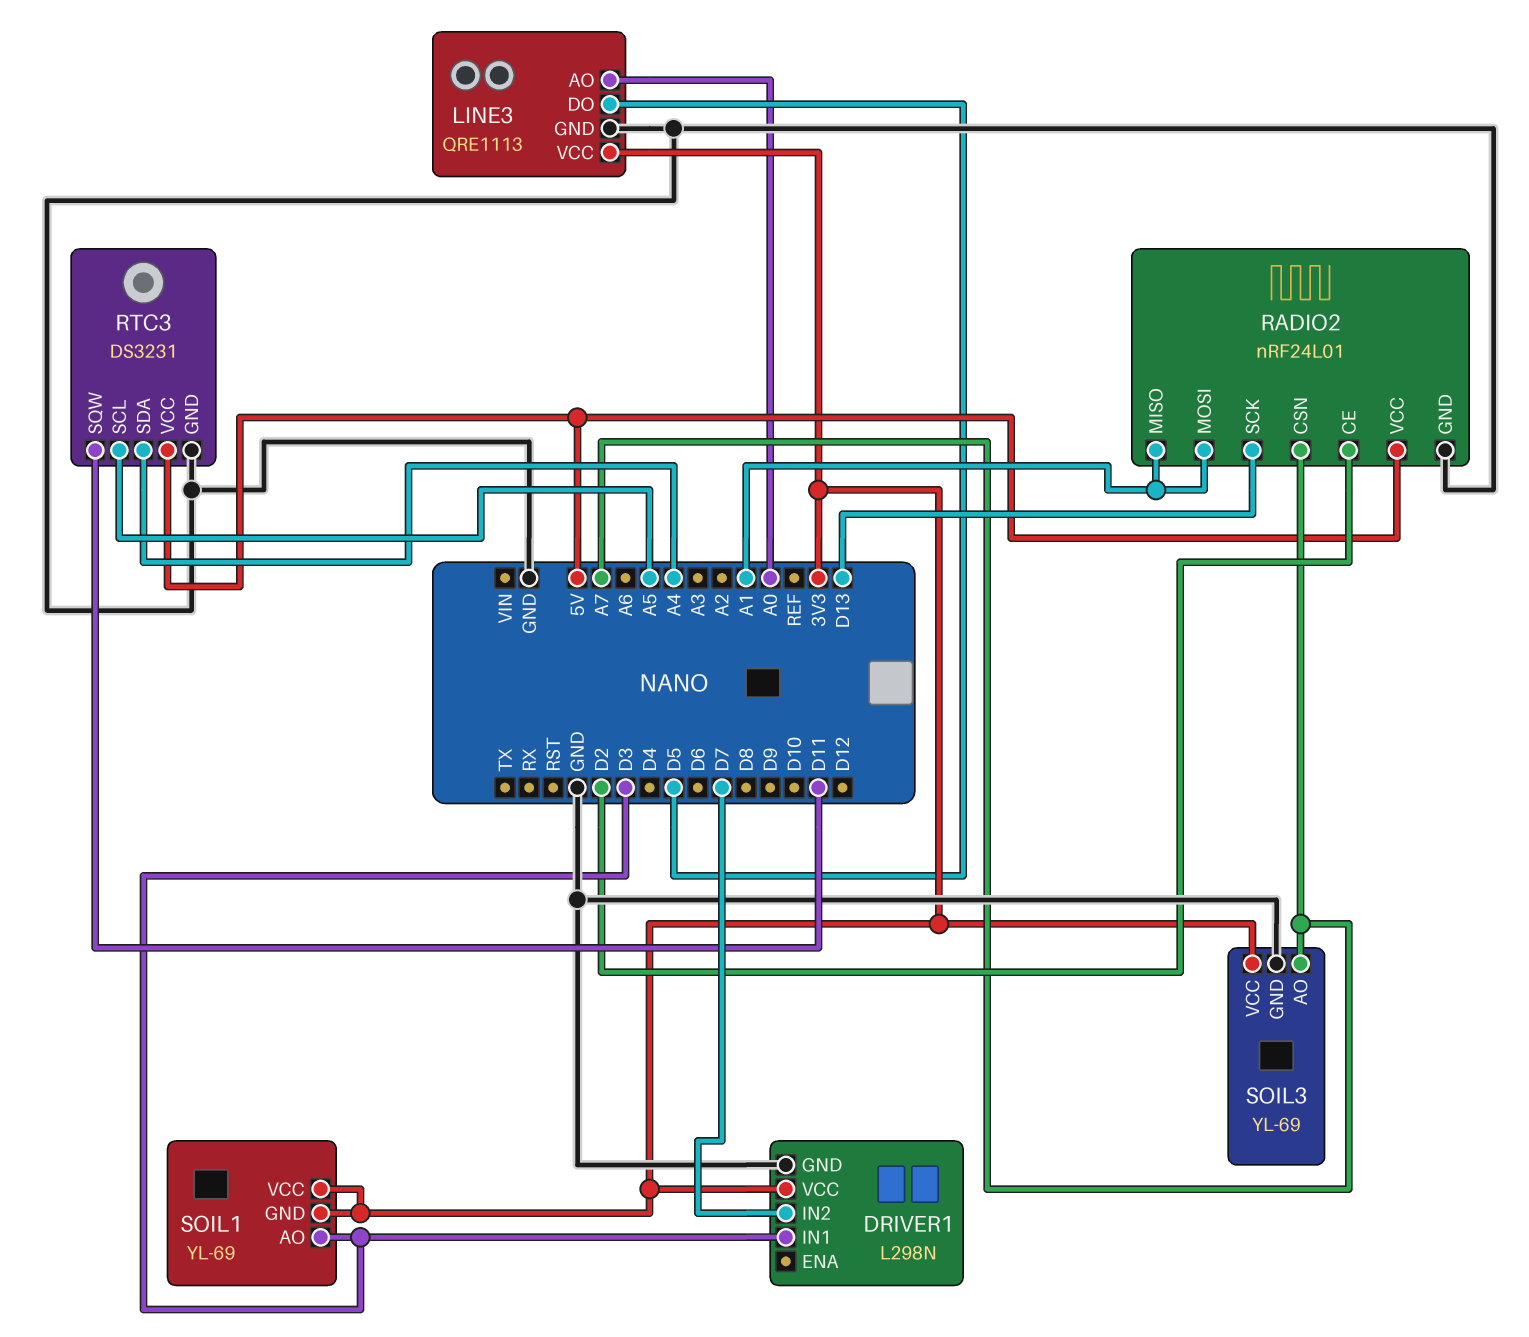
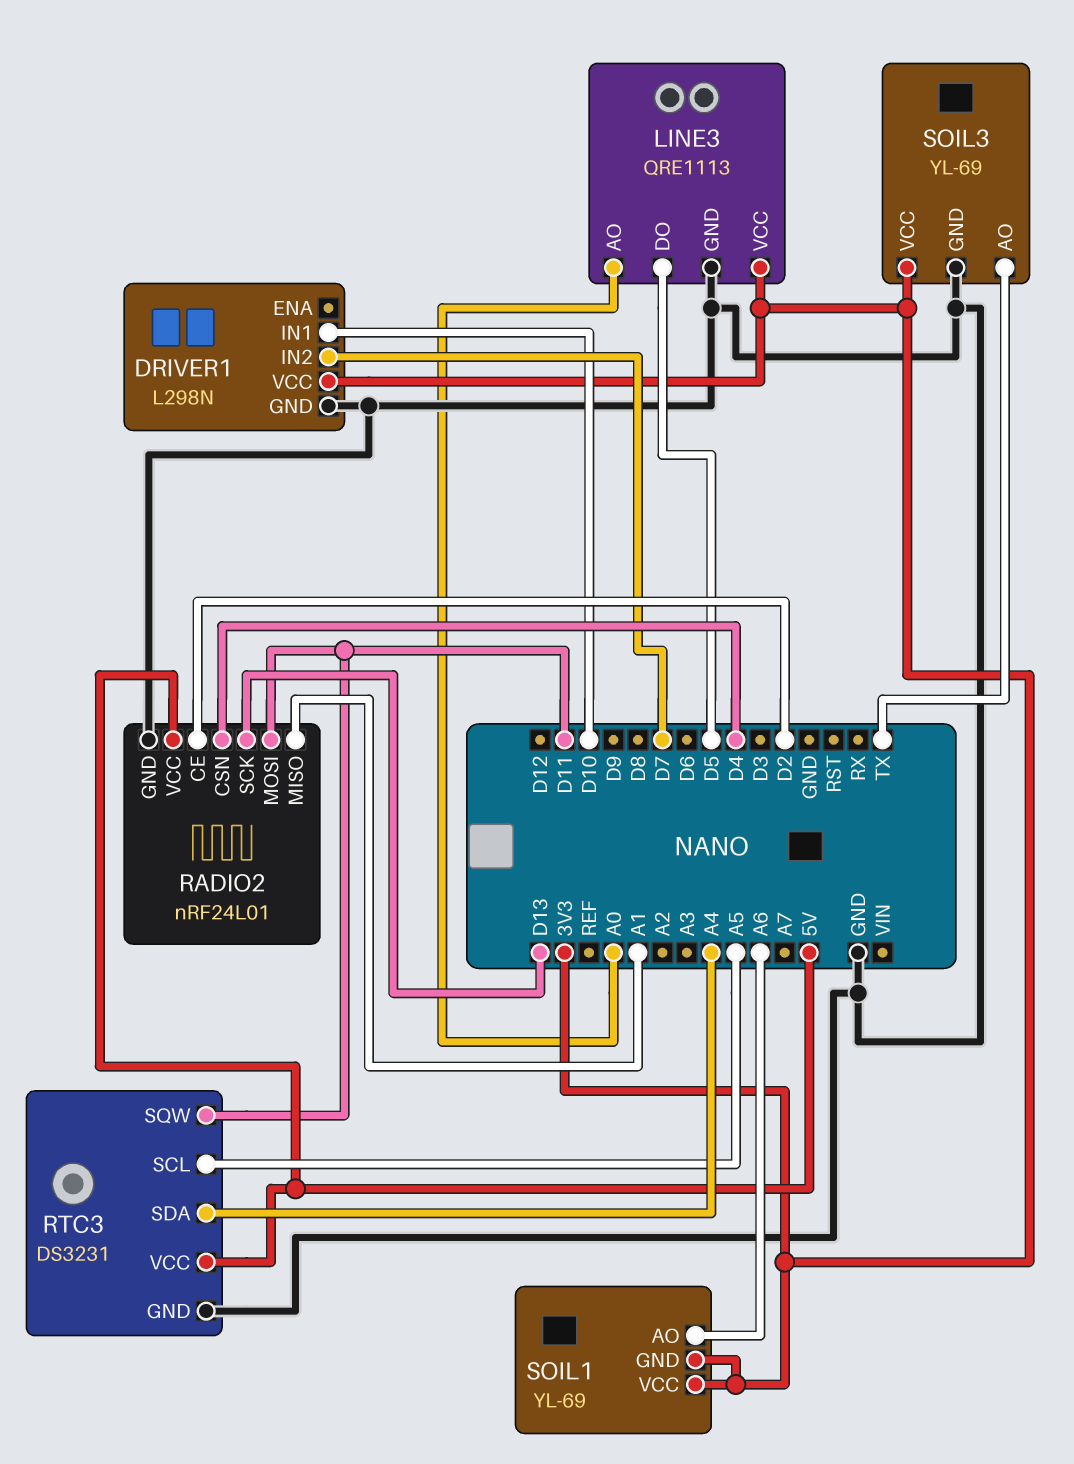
DRIVER1 pin IN1: D3 -> D10
RADIO2 pin CSN: A7 -> D4
RADIO2 pin MOSI: A1 -> D11
SOIL1 pin AO: D3 -> A6
SOIL3 pin AO: A7 -> TX

